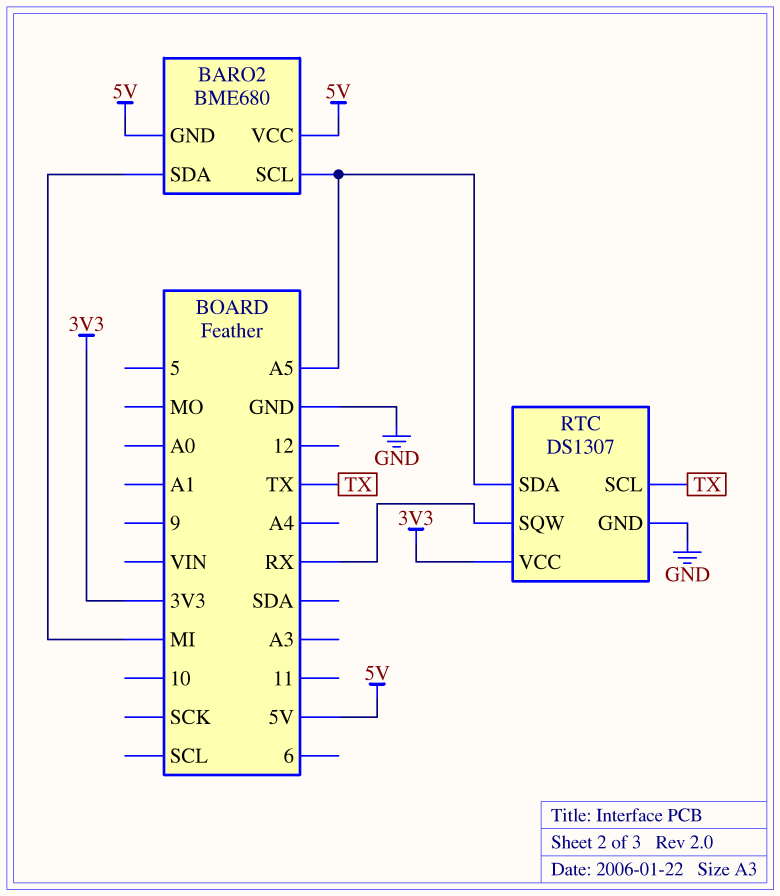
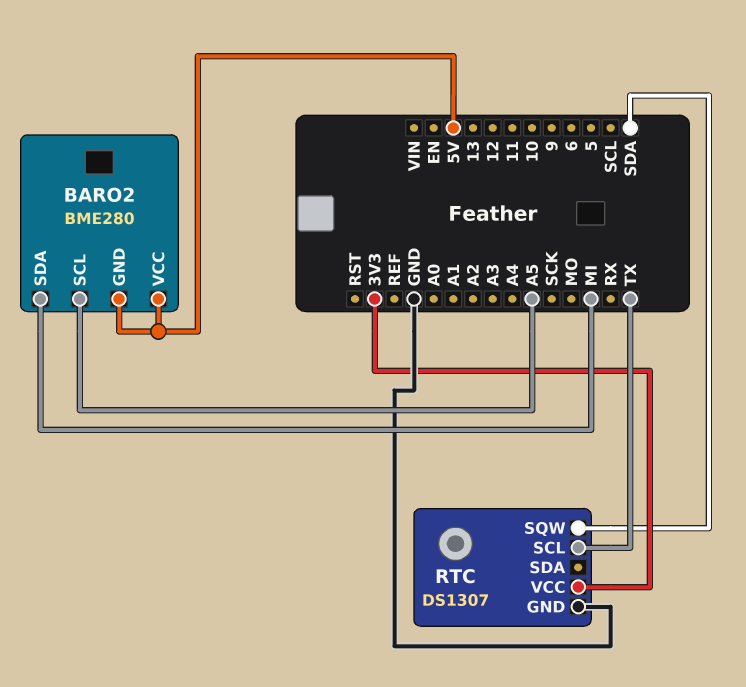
BARO2: BME680 -> BME280
RTC pin SDA: A5 -> none
RTC pin SQW: RX -> SDA

